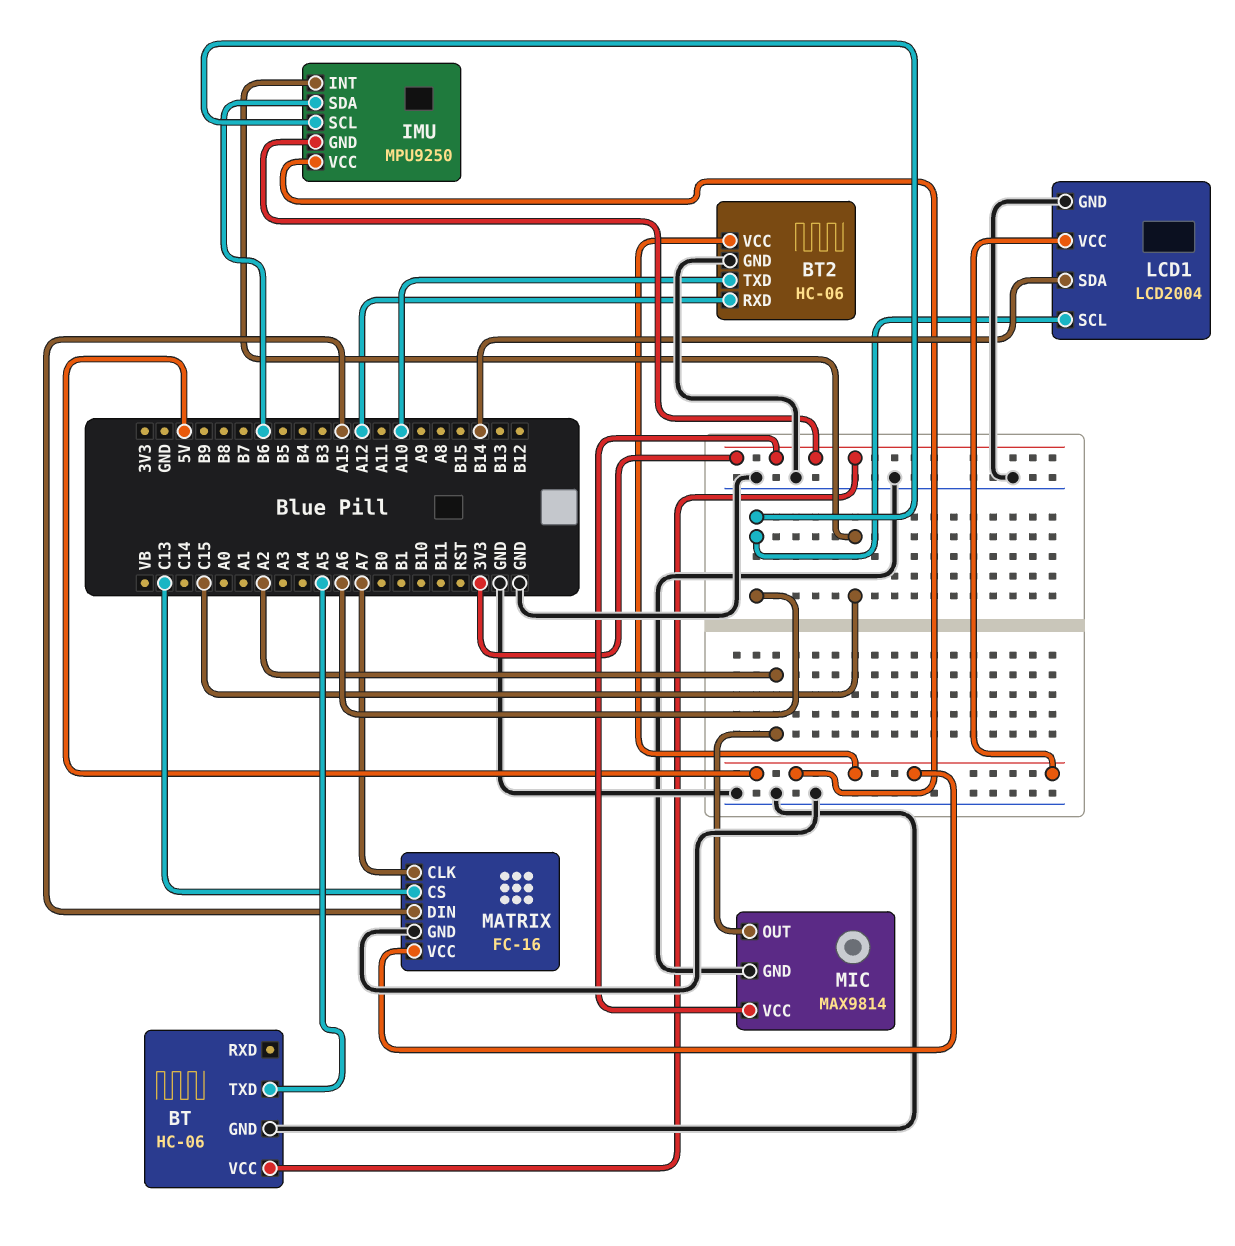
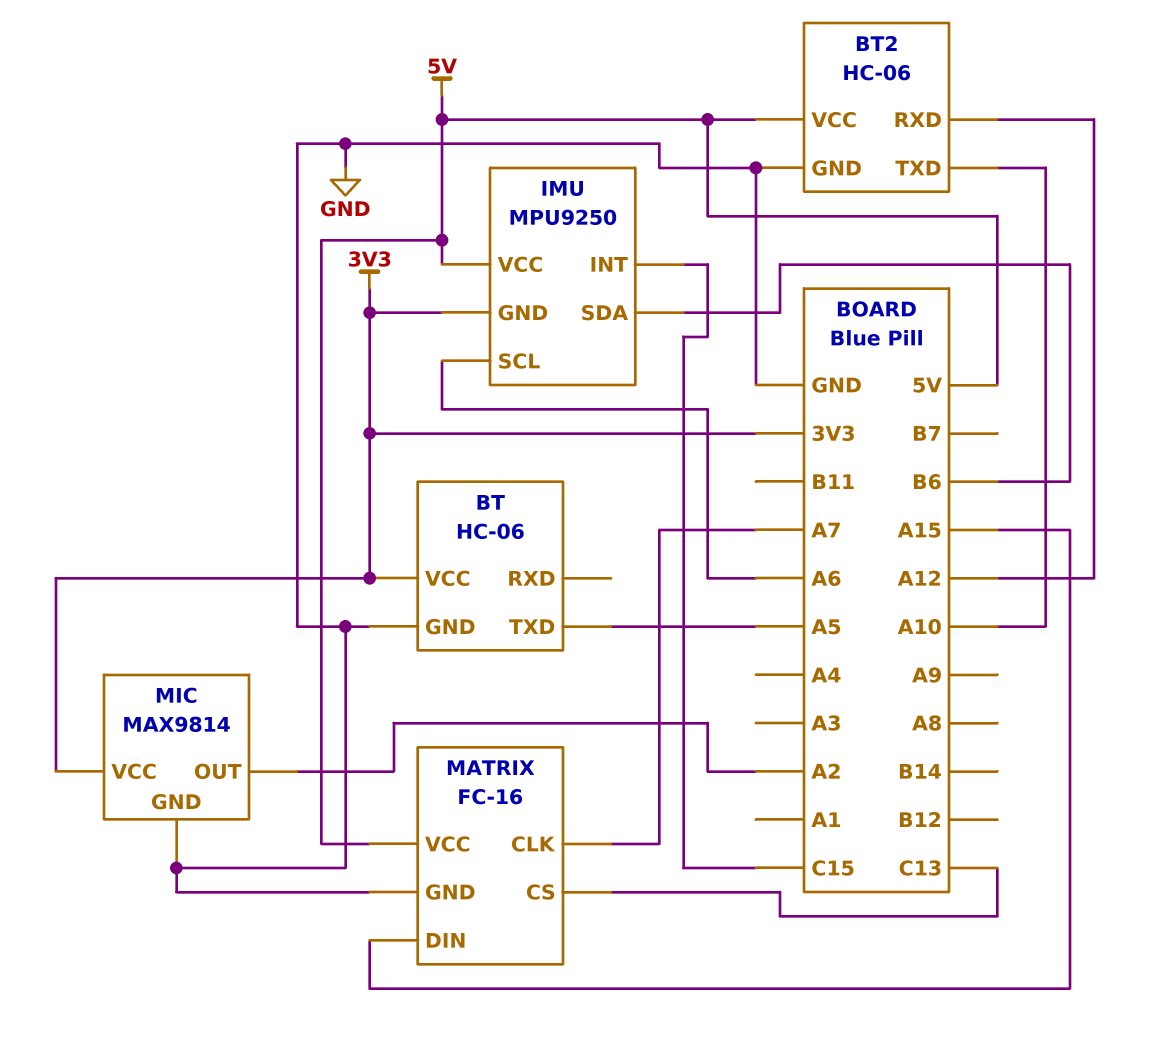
LCD1: LCD2004 -> none
LCD1 pin GND: GND -> none
LCD1 pin SCL: A6 -> none
LCD1 pin SDA: B14 -> none
LCD1 pin VCC: 5V -> none

